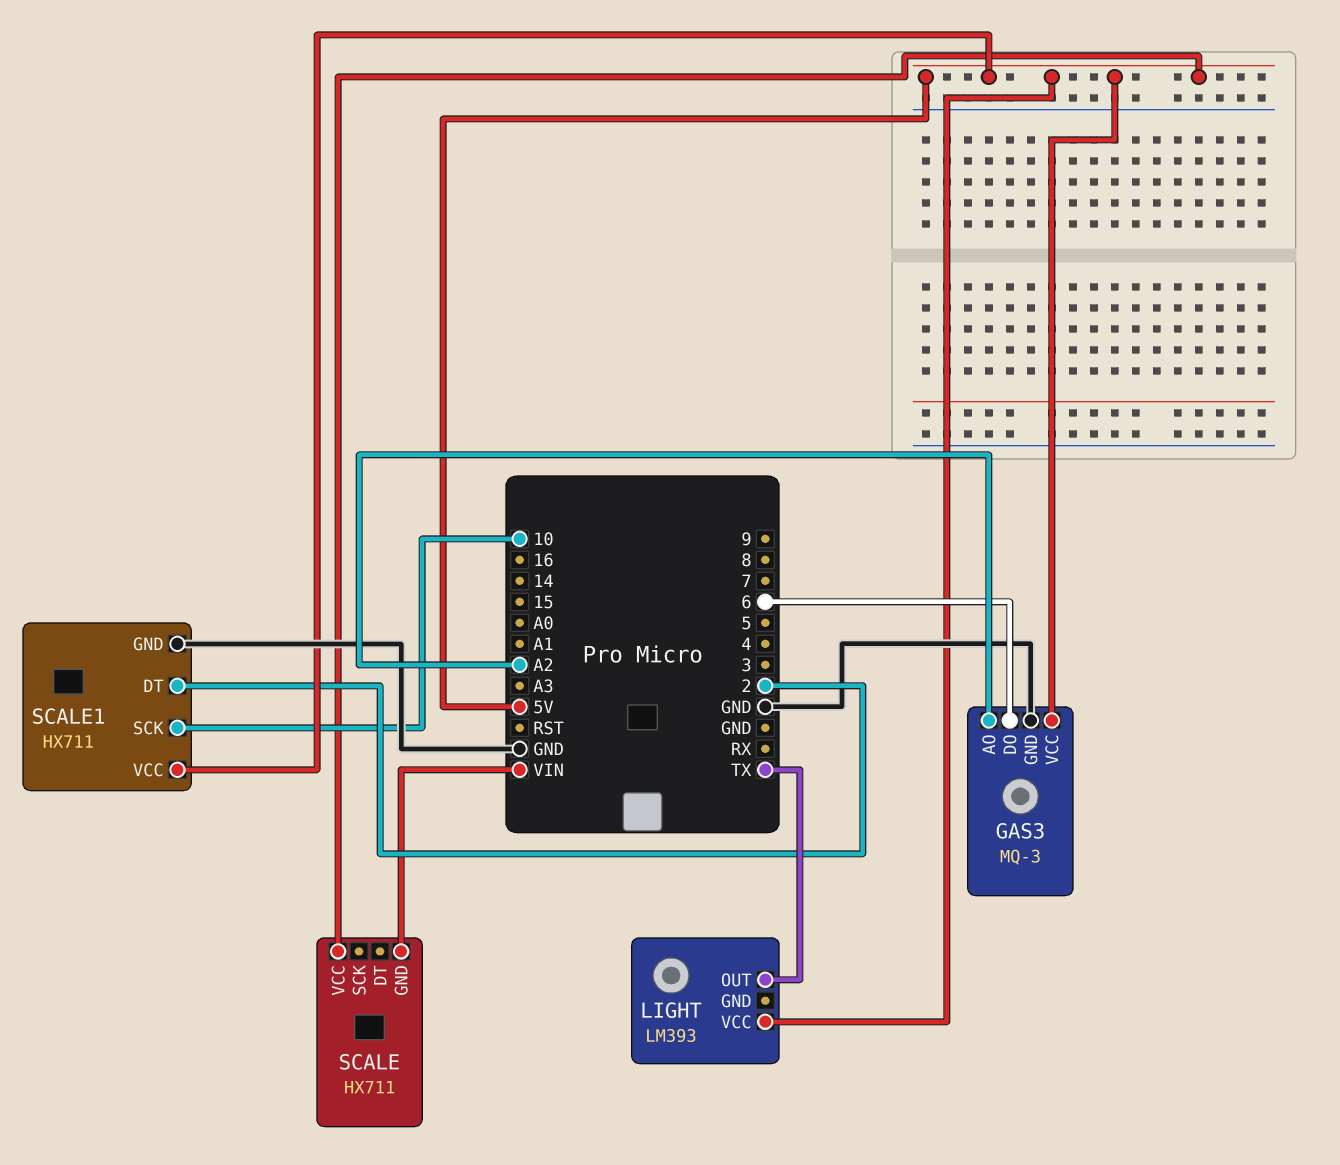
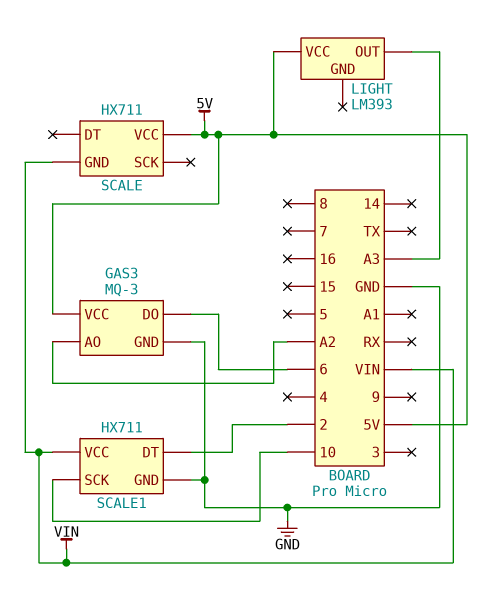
LIGHT pin OUT: TX -> A3
SCALE1 pin VCC: 5V -> VIN

